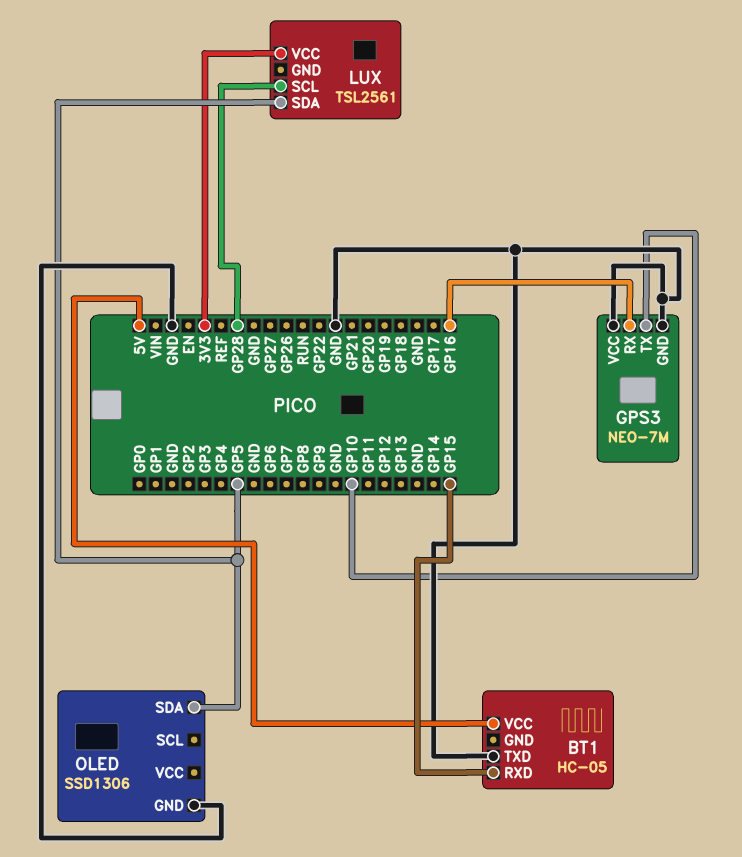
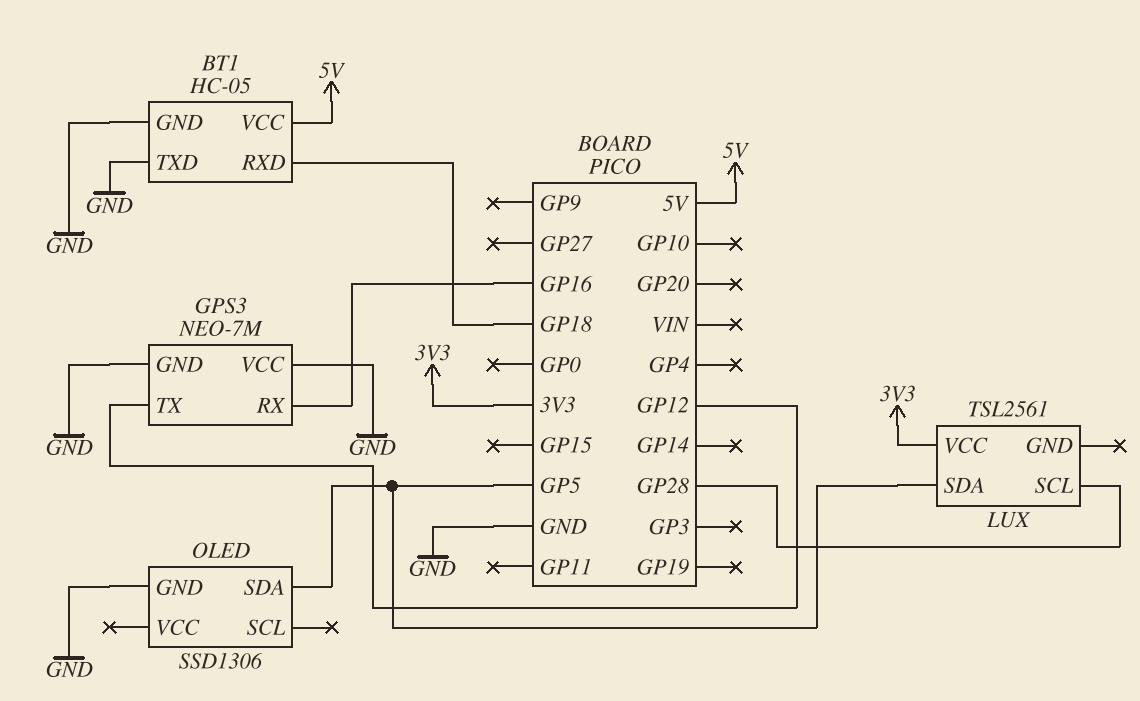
BT1 pin GND: none -> GND
BT1 pin RXD: GP15 -> GP18
GPS3 pin TX: GP10 -> GP12

